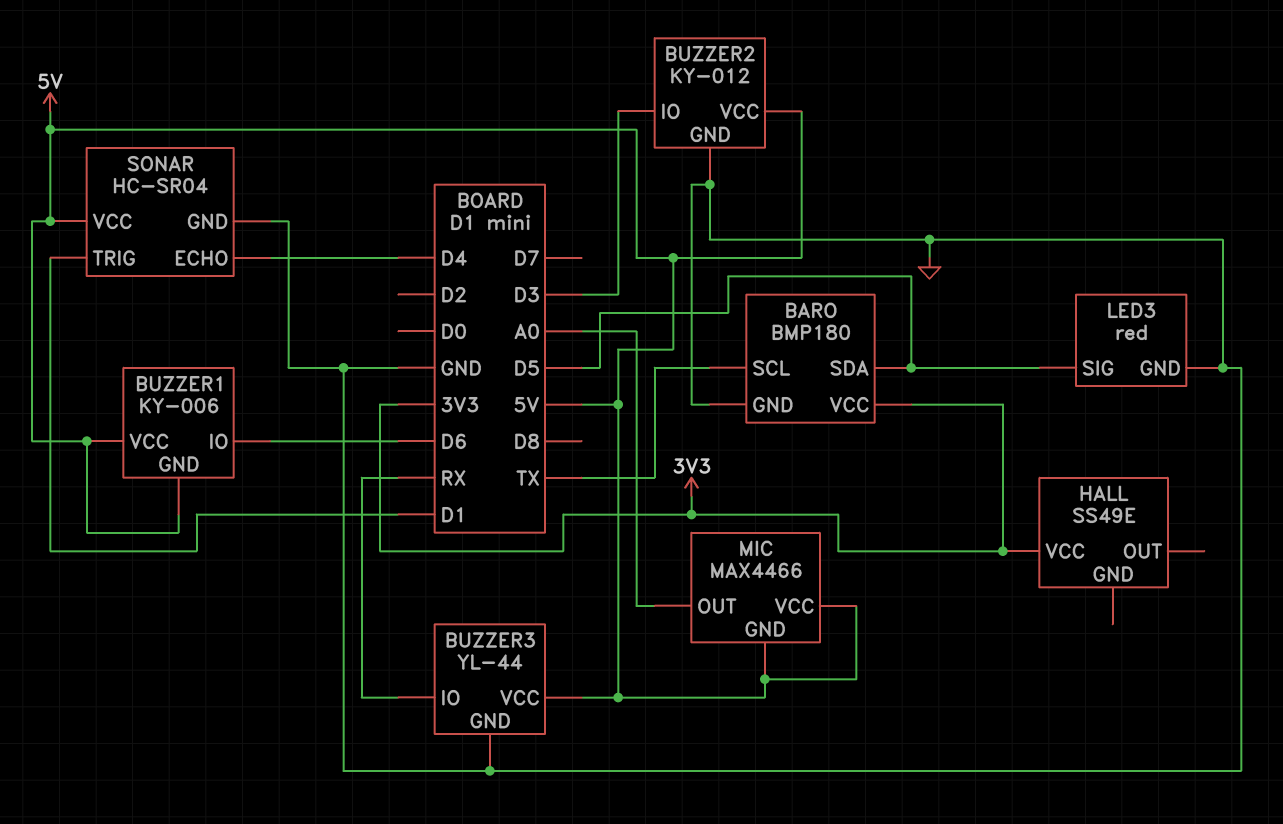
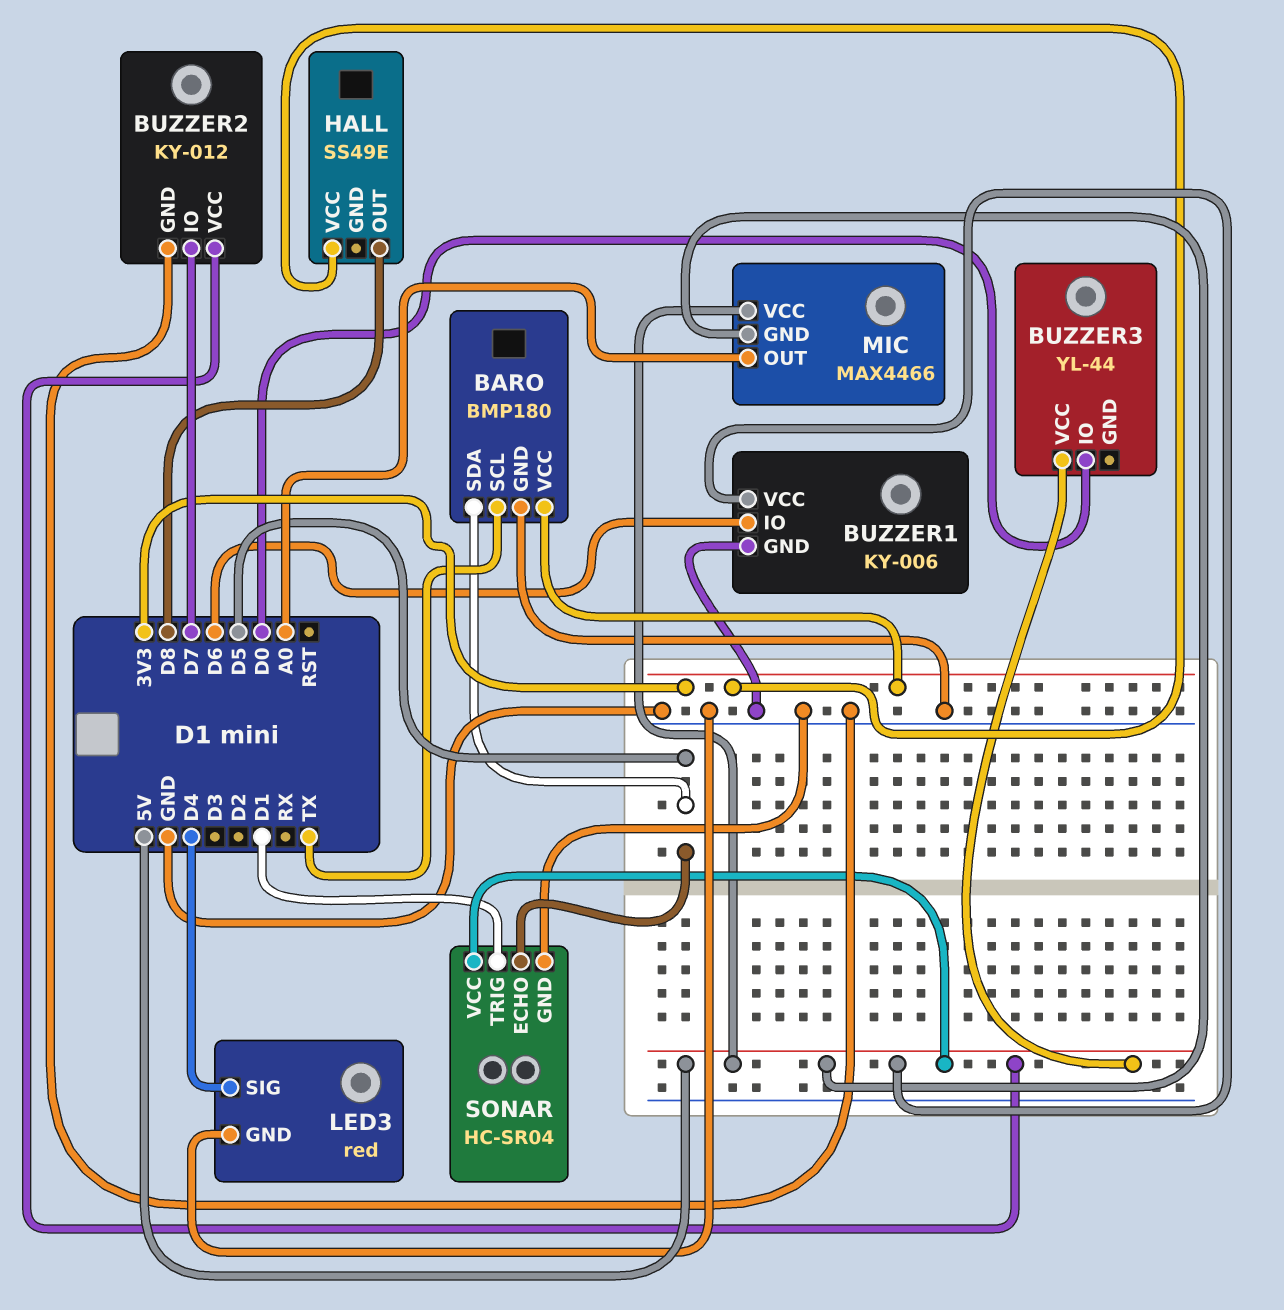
BUZZER1 pin GND: 5V -> GND
BUZZER2 pin IO: D3 -> D7
BUZZER3 pin GND: GND -> none
BUZZER3 pin IO: RX -> D0
HALL pin OUT: none -> D8
LED3 pin SIG: D5 -> D4
SONAR pin ECHO: D4 -> D5

